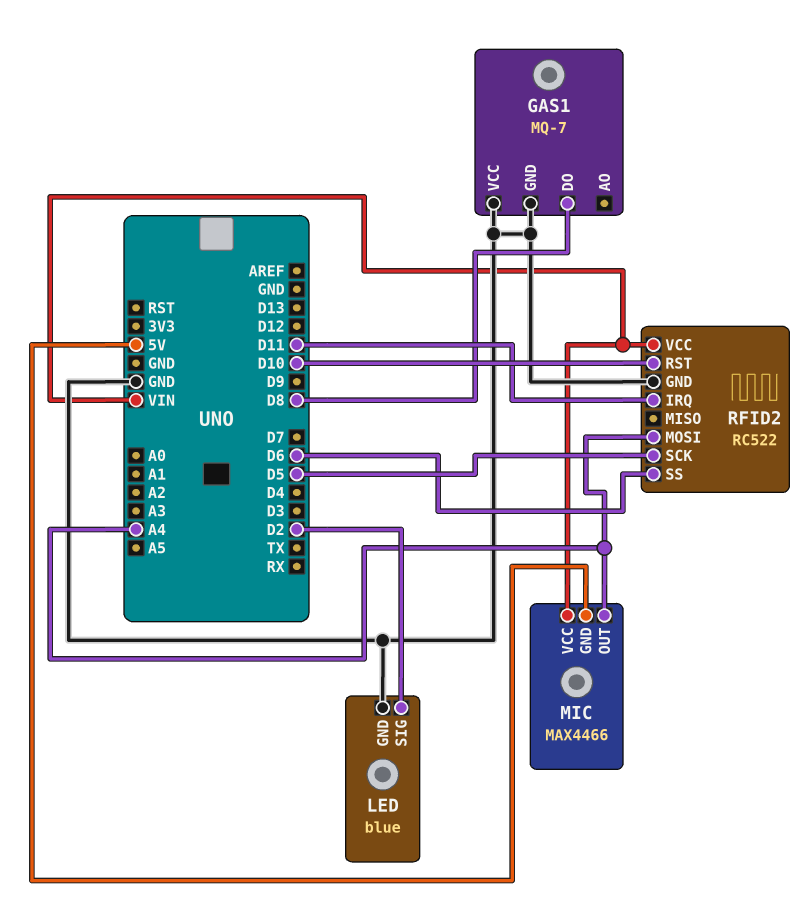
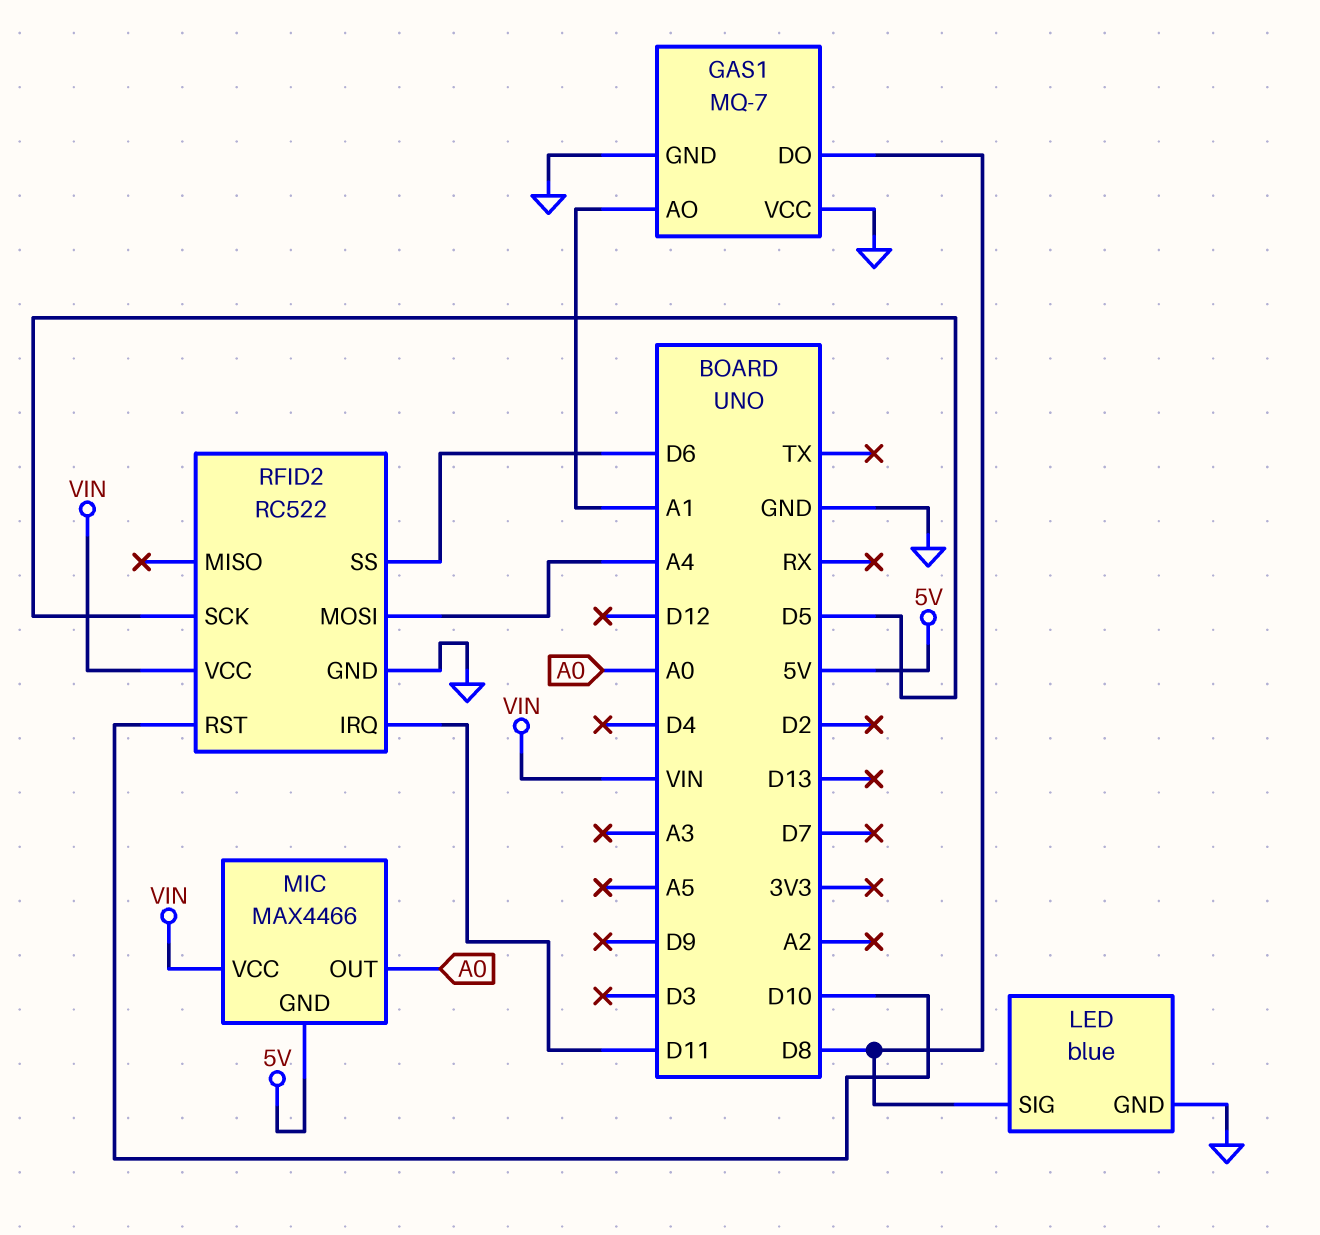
GAS1 pin AO: none -> A1
LED pin SIG: D2 -> D8
MIC pin OUT: A4 -> A0

